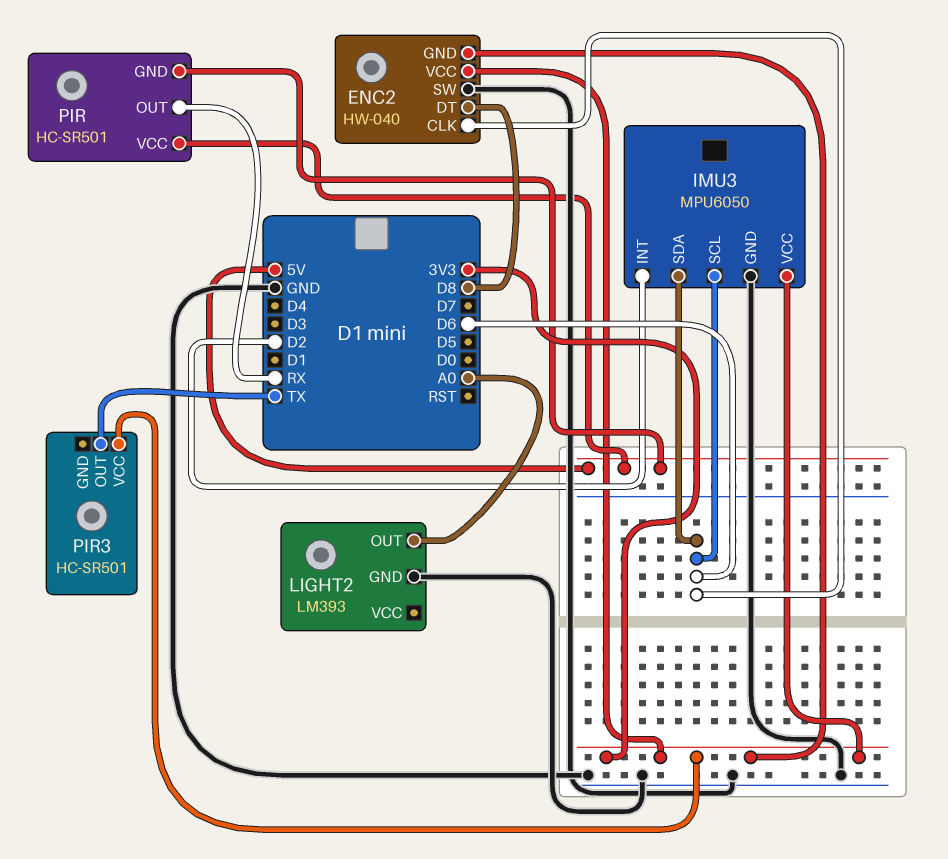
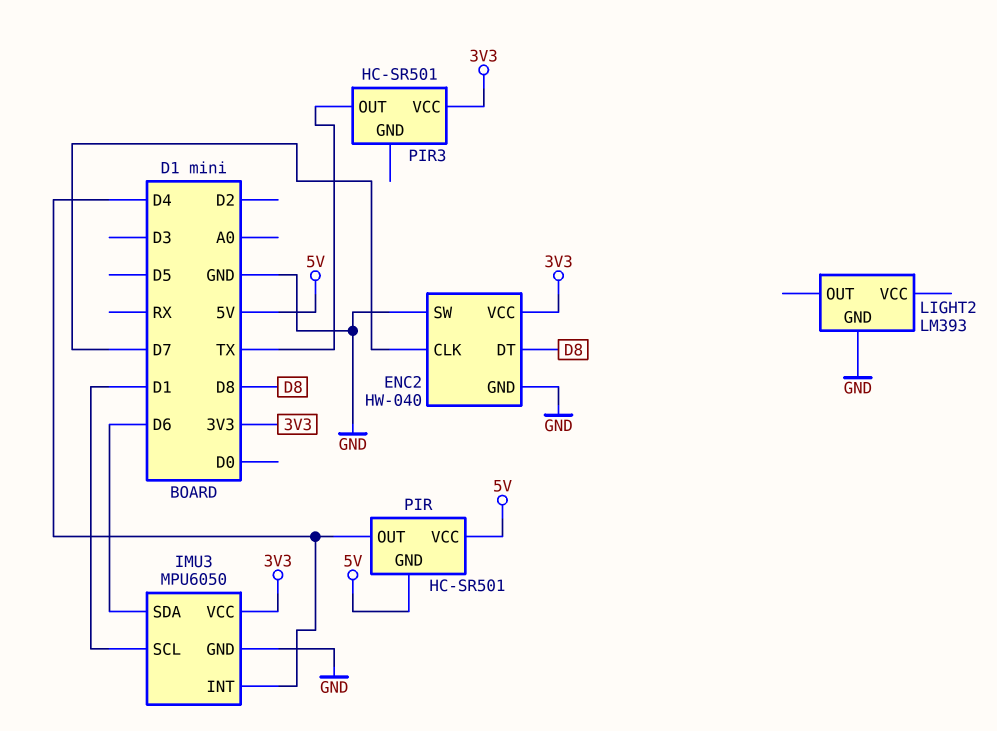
ENC2 pin CLK: D6 -> D7
ENC2 pin GND: 3V3 -> GND
IMU3 pin INT: D2 -> D4
IMU3 pin SCL: D6 -> D1
LIGHT2 pin OUT: A0 -> none
PIR pin OUT: RX -> D4

